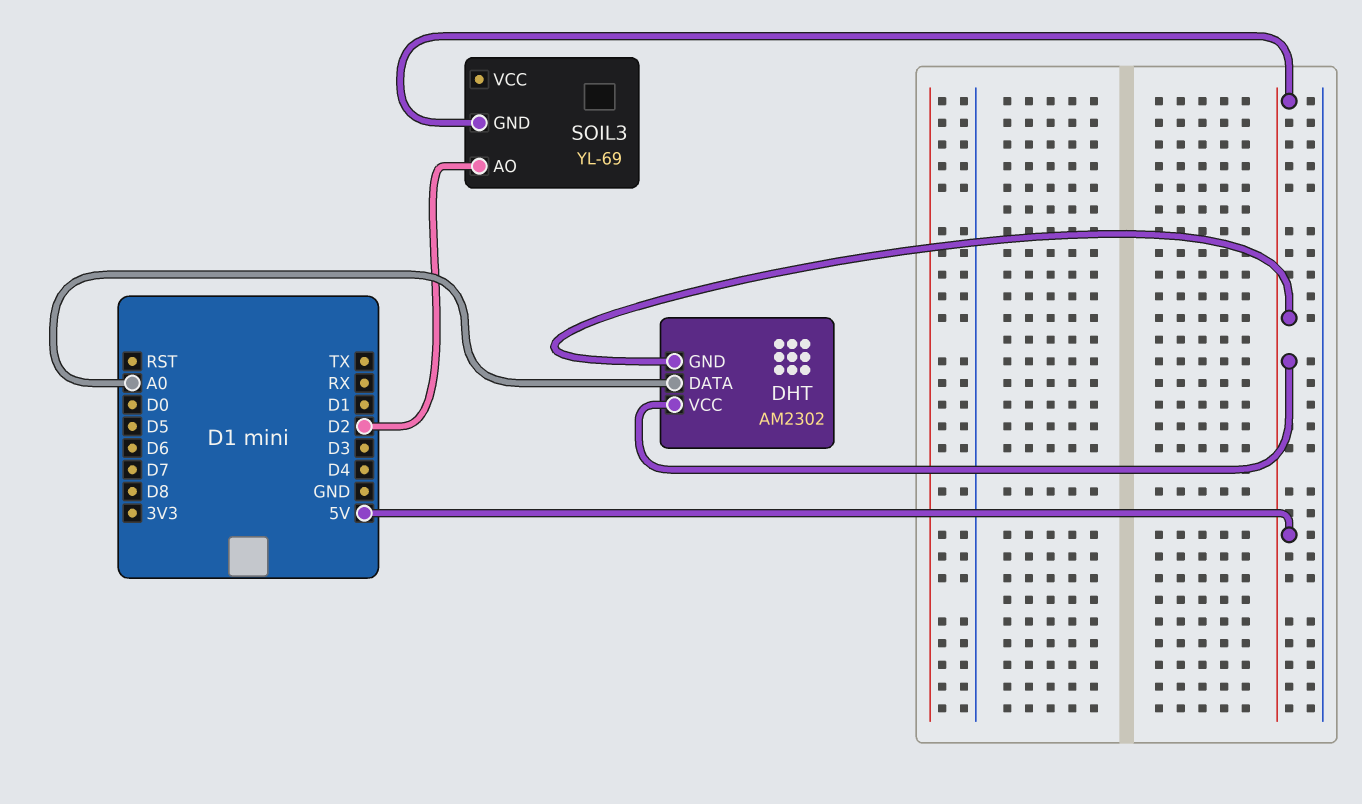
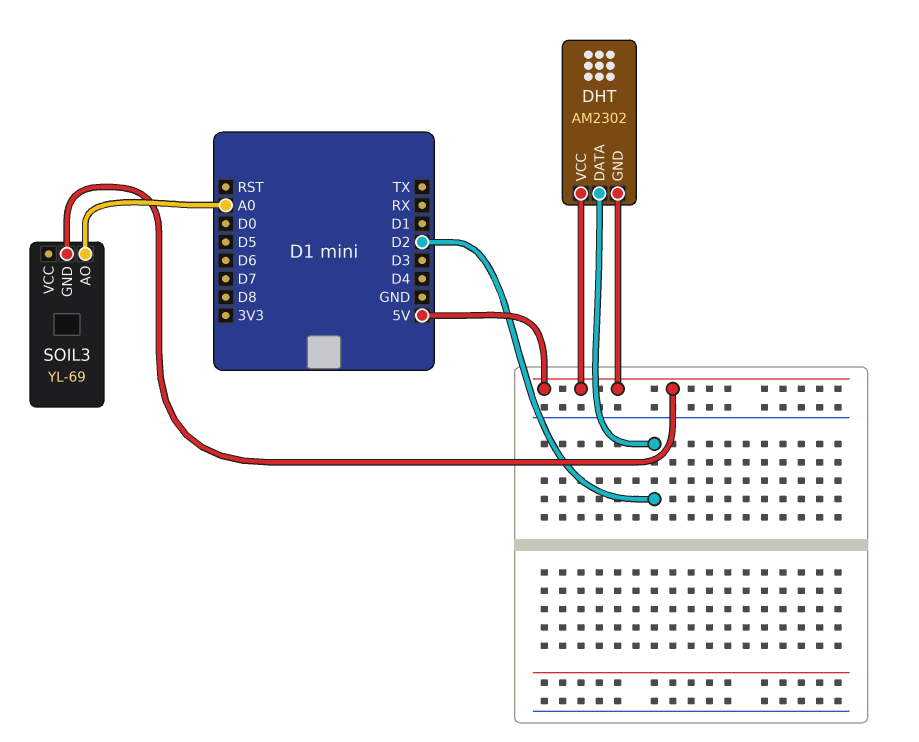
DHT pin DATA: A0 -> D2
SOIL3 pin AO: D2 -> A0

